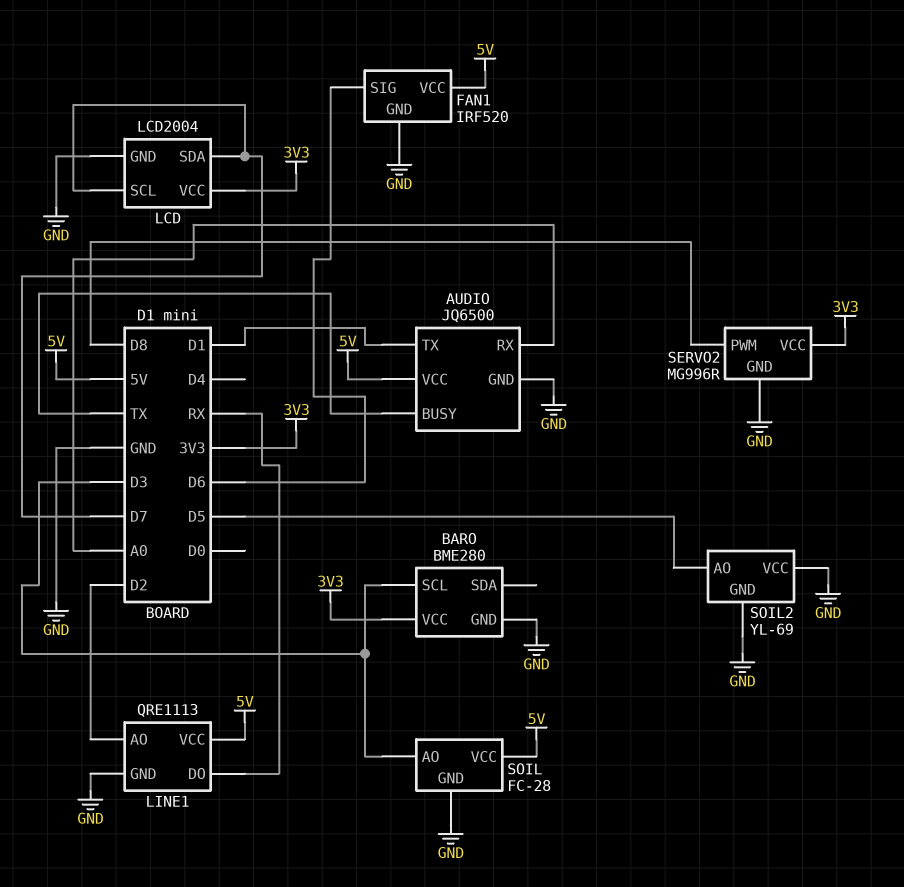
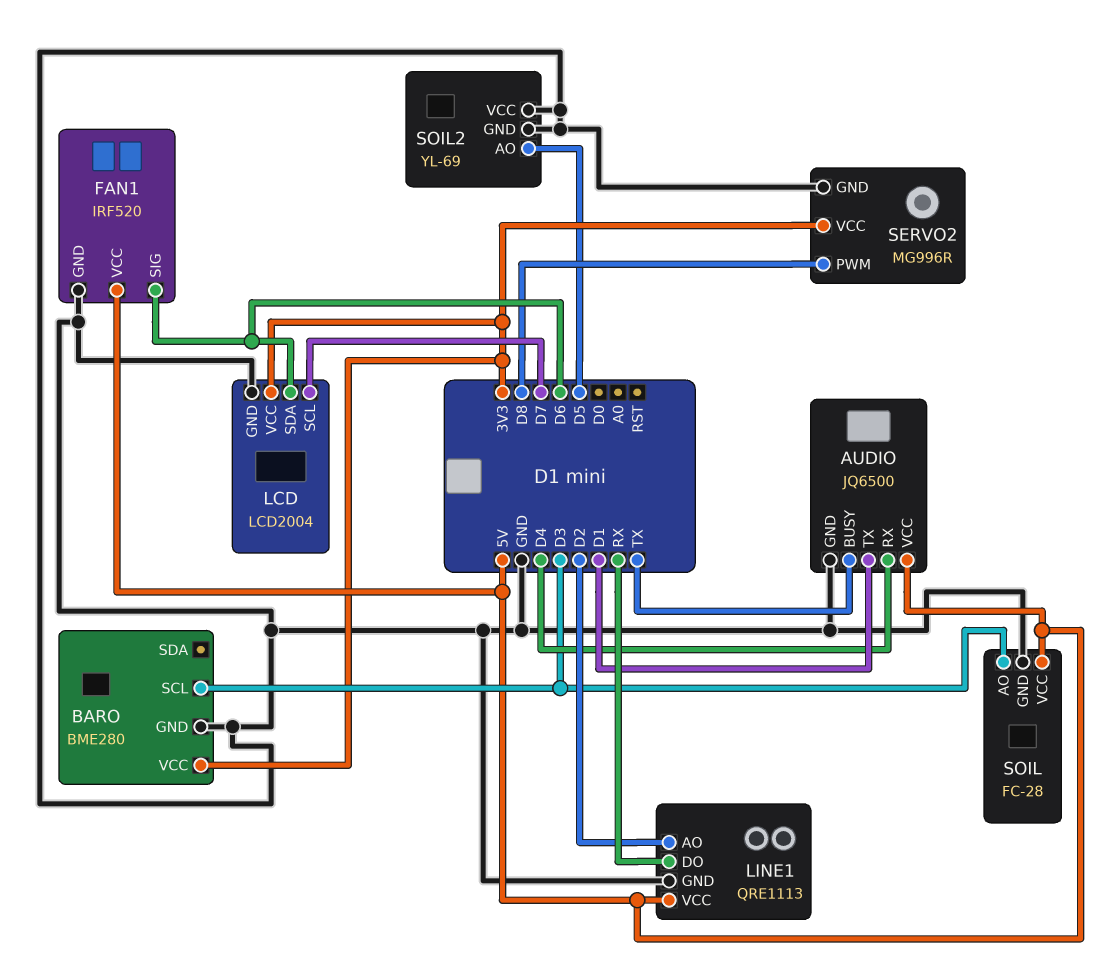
AUDIO pin RX: A0 -> D4
LCD pin SDA: D7 -> D6

